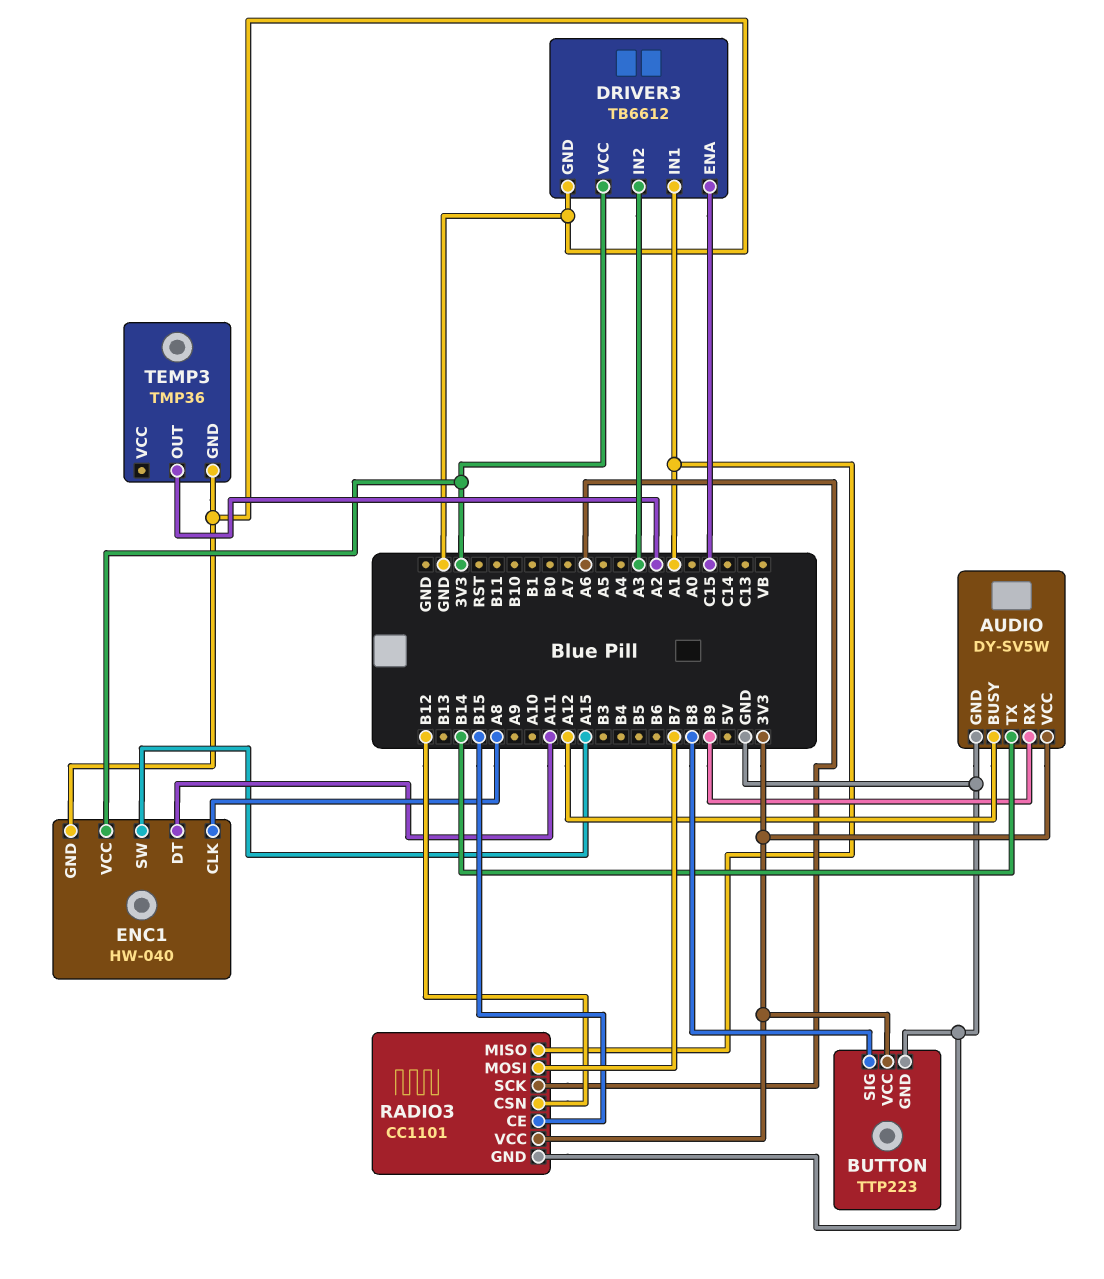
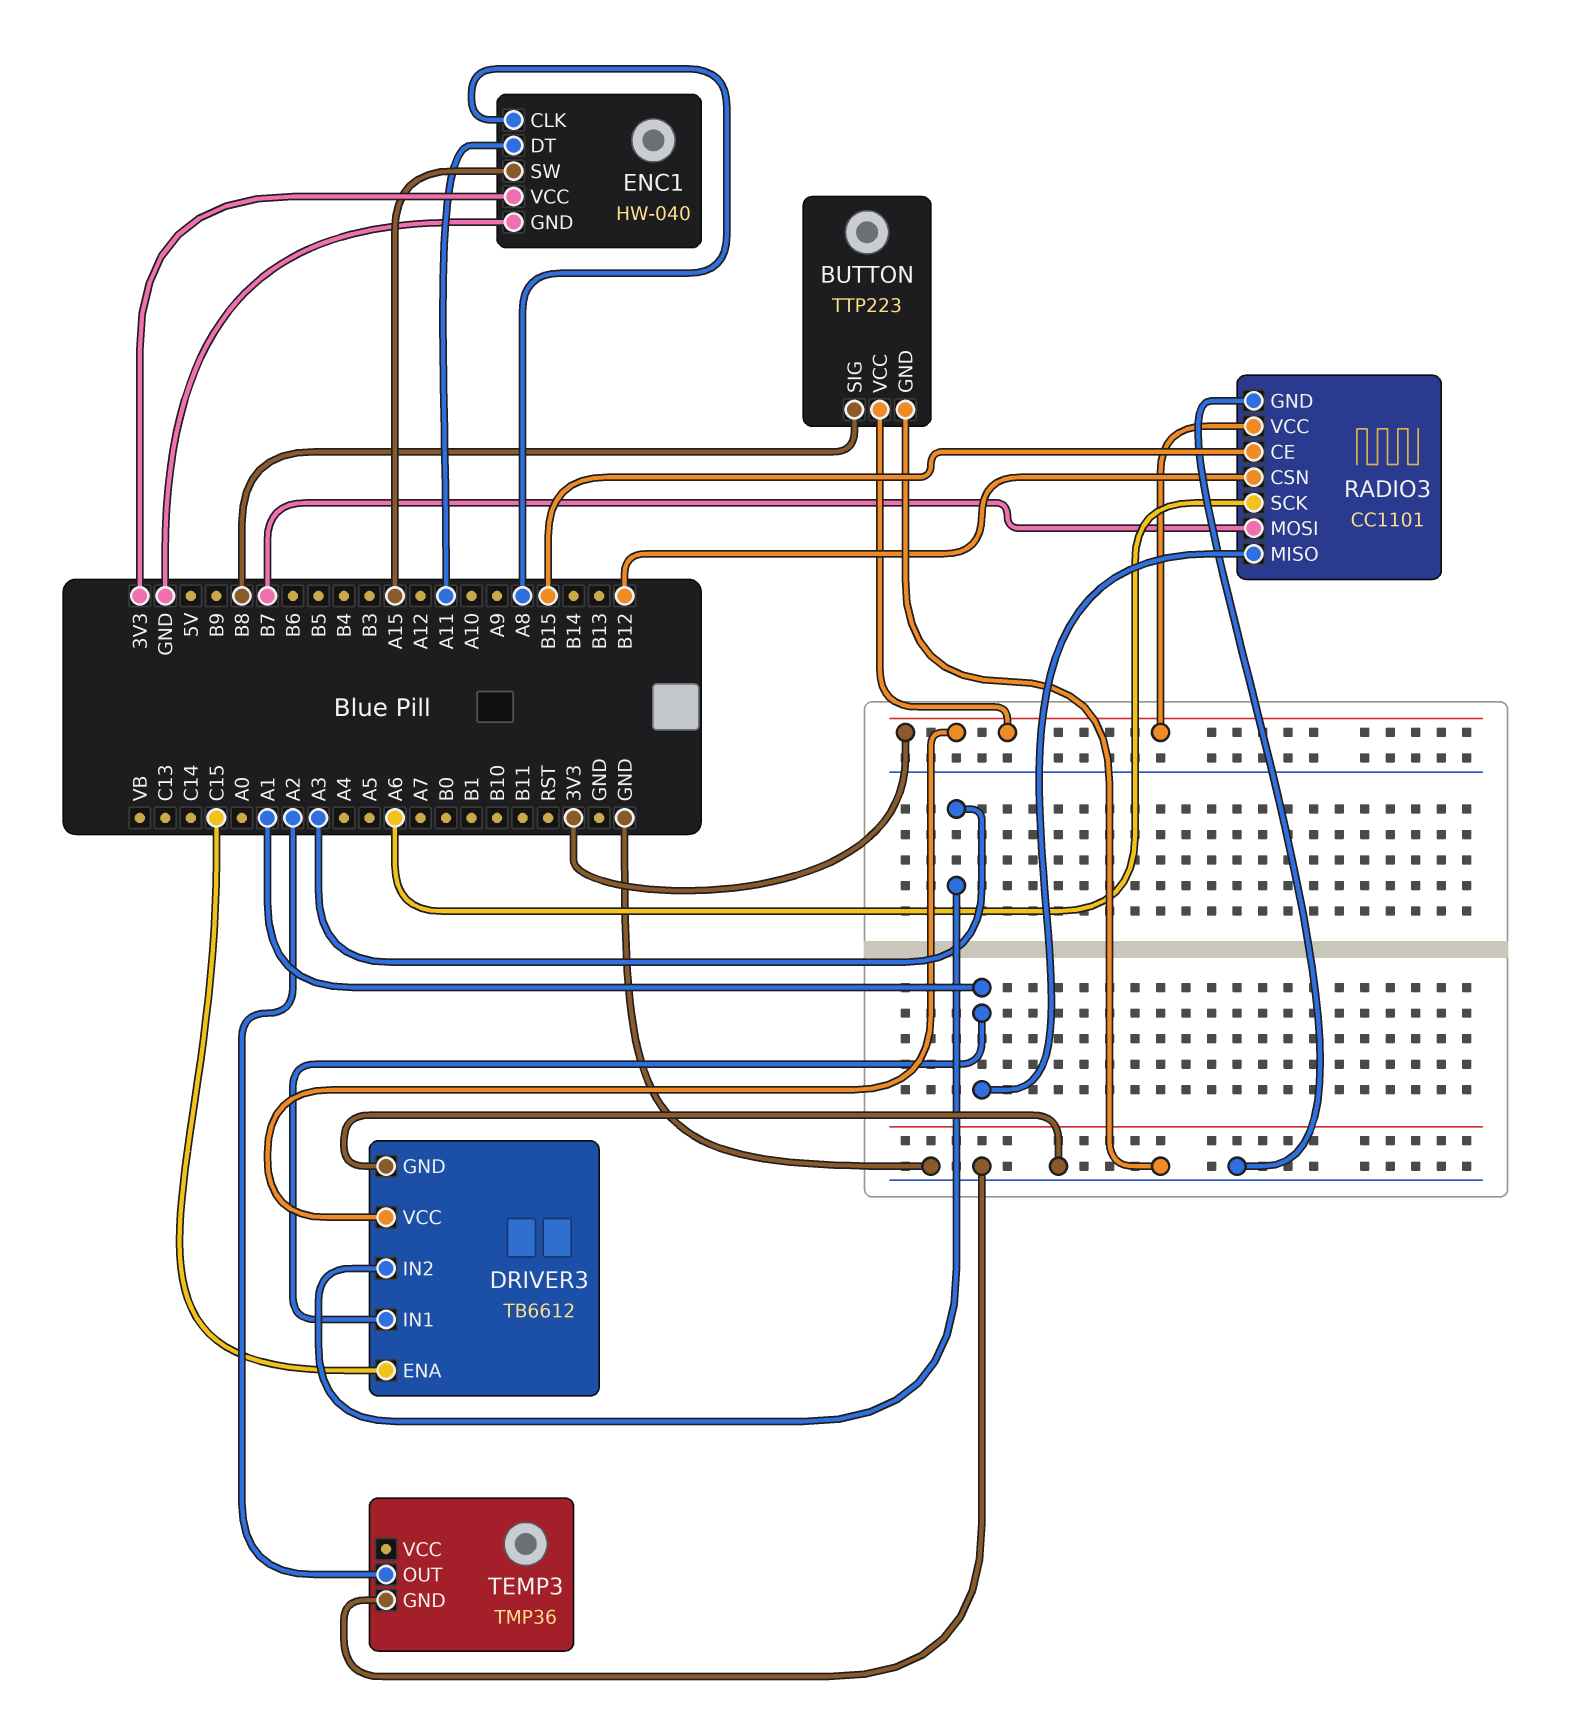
AUDIO: DY-SV5W -> none
AUDIO pin BUSY: A12 -> none
AUDIO pin GND: GND -> none
AUDIO pin RX: B9 -> none
AUDIO pin TX: B14 -> none
AUDIO pin VCC: 3V3 -> none

